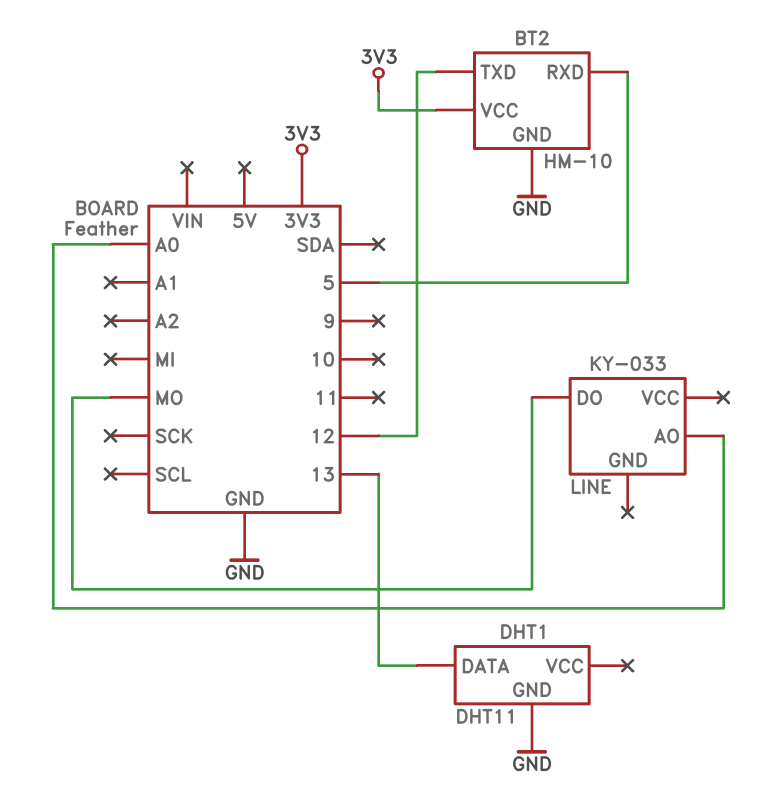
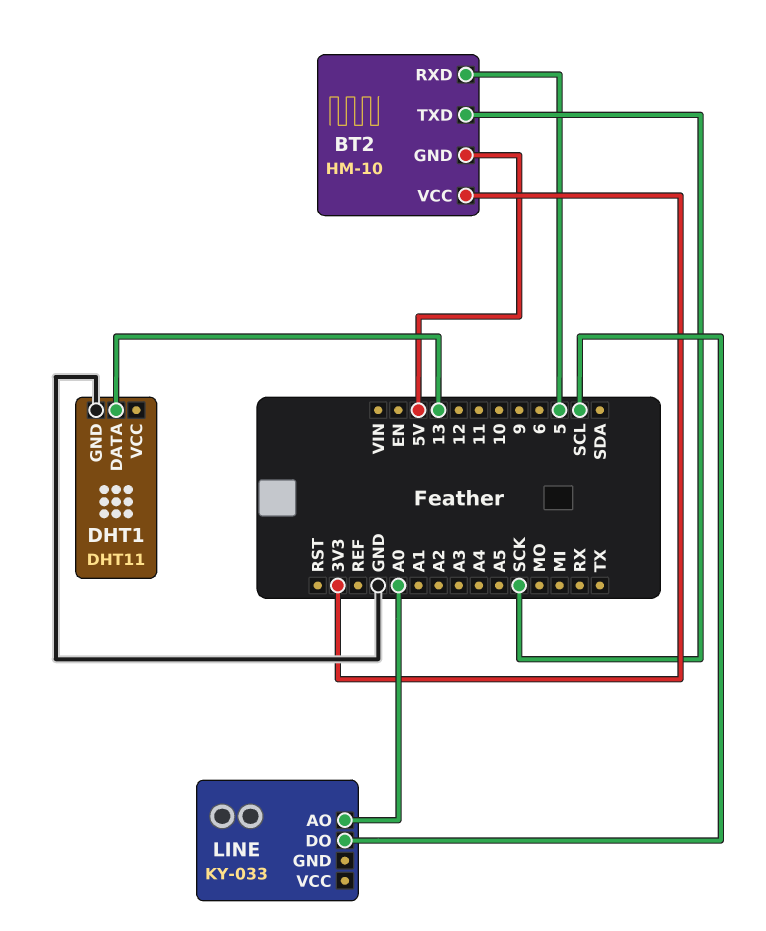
BT2 pin GND: GND -> 5V
BT2 pin TXD: 12 -> SCK
LINE pin DO: MO -> SCL

